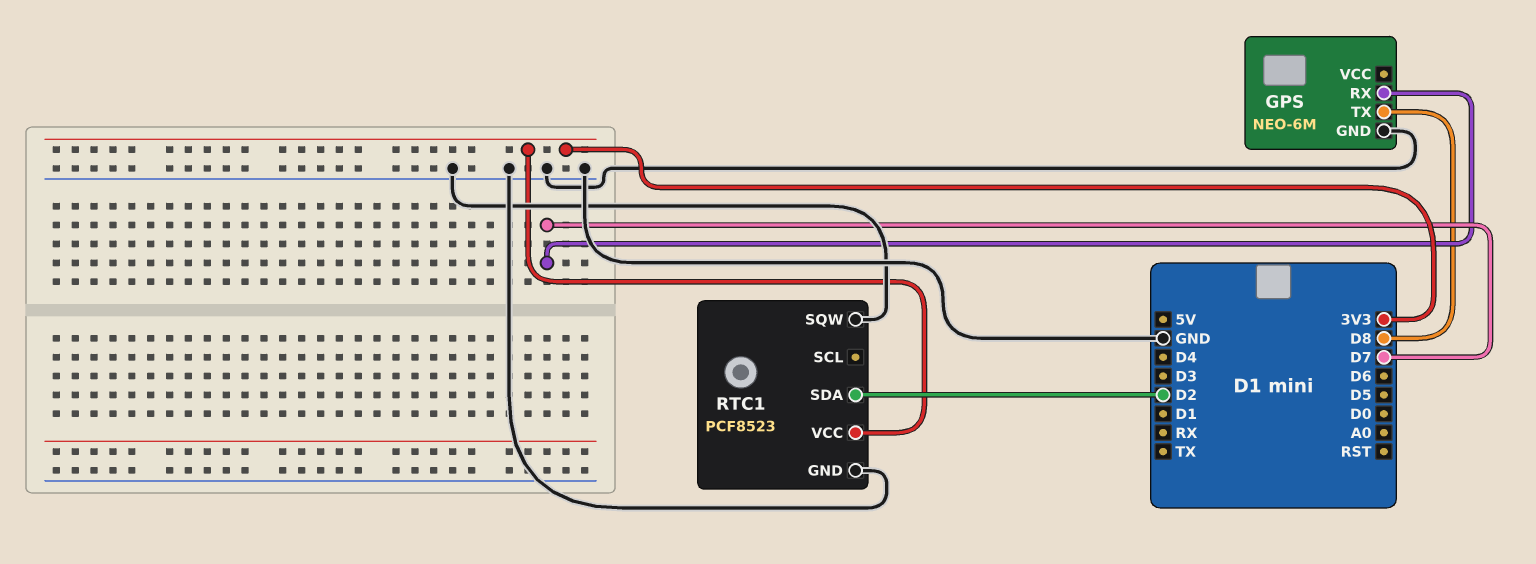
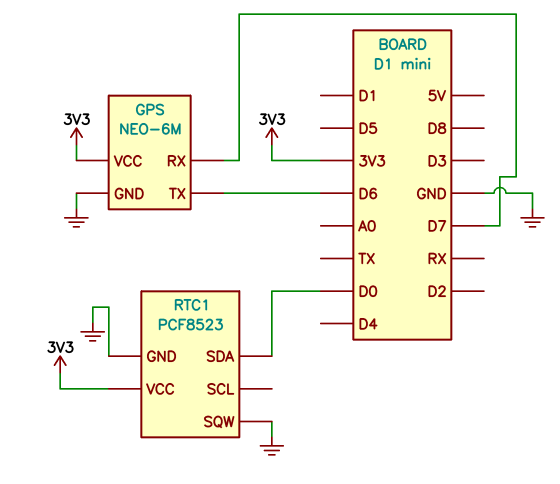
GPS pin TX: D8 -> D6
GPS pin VCC: none -> 3V3
RTC1 pin SDA: D2 -> D0

